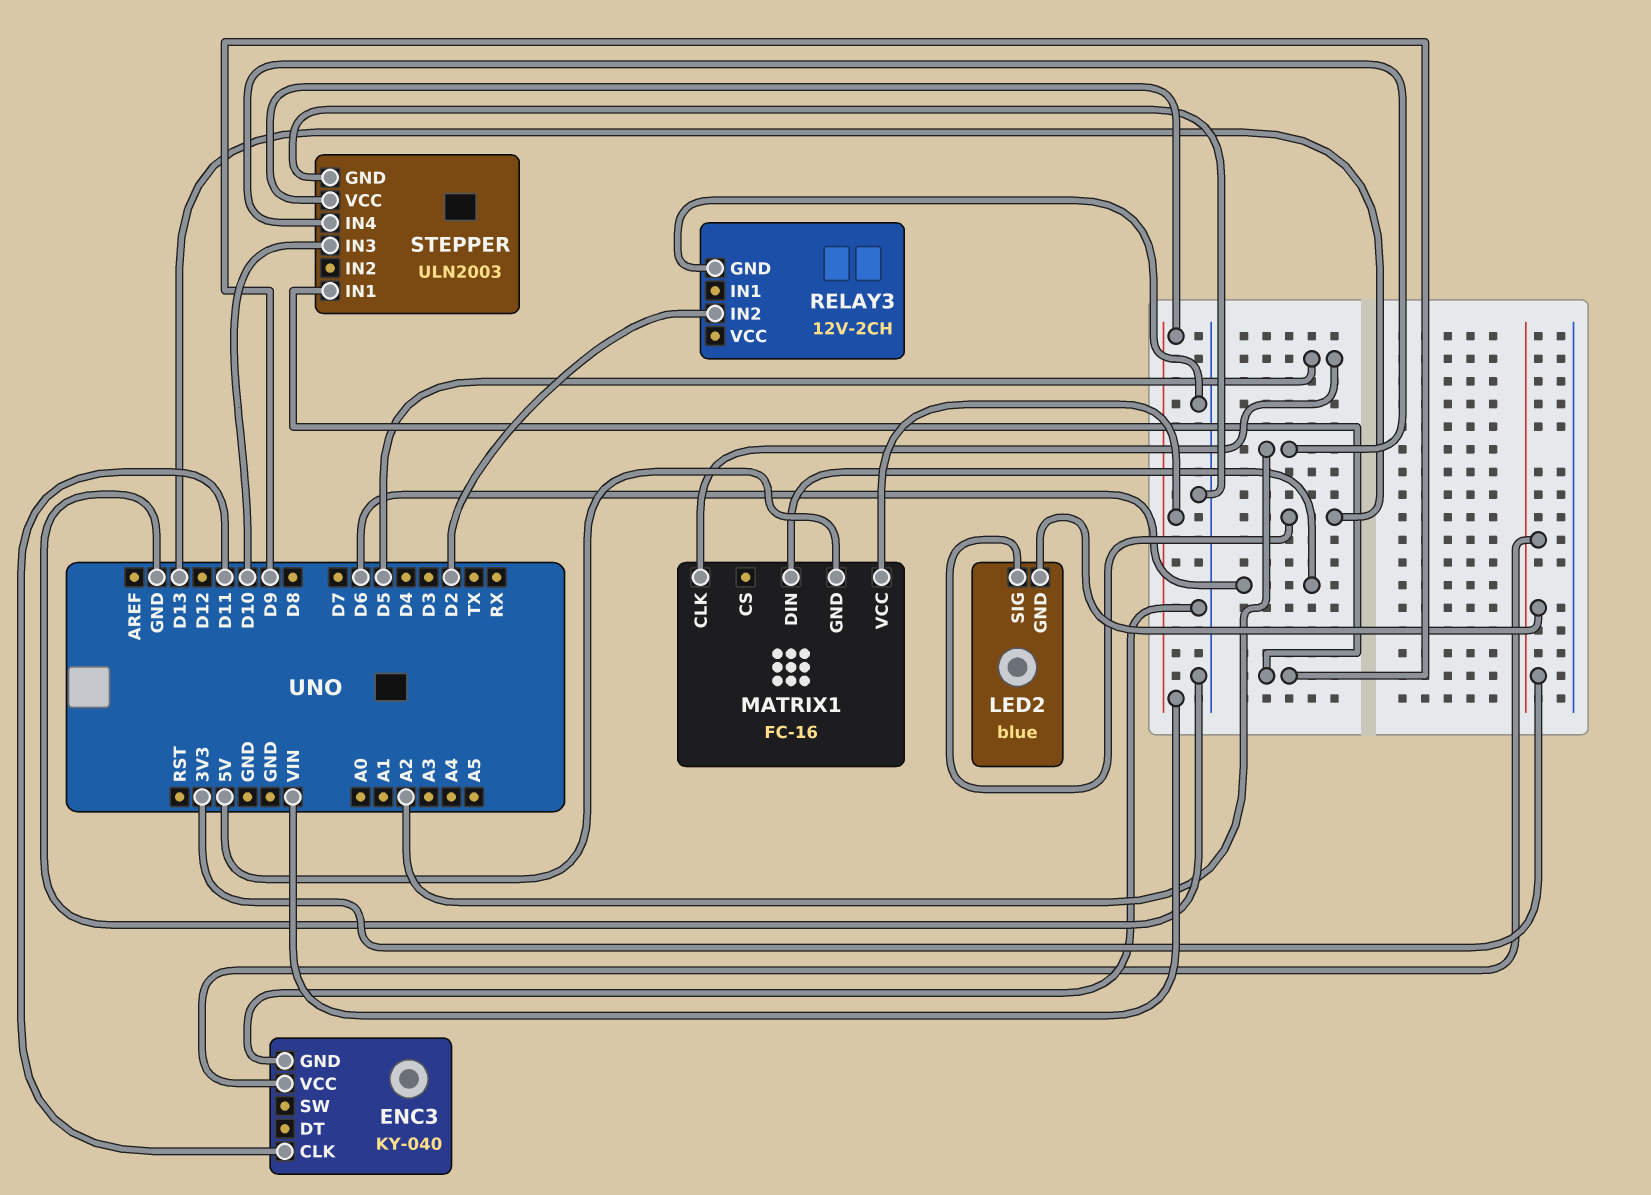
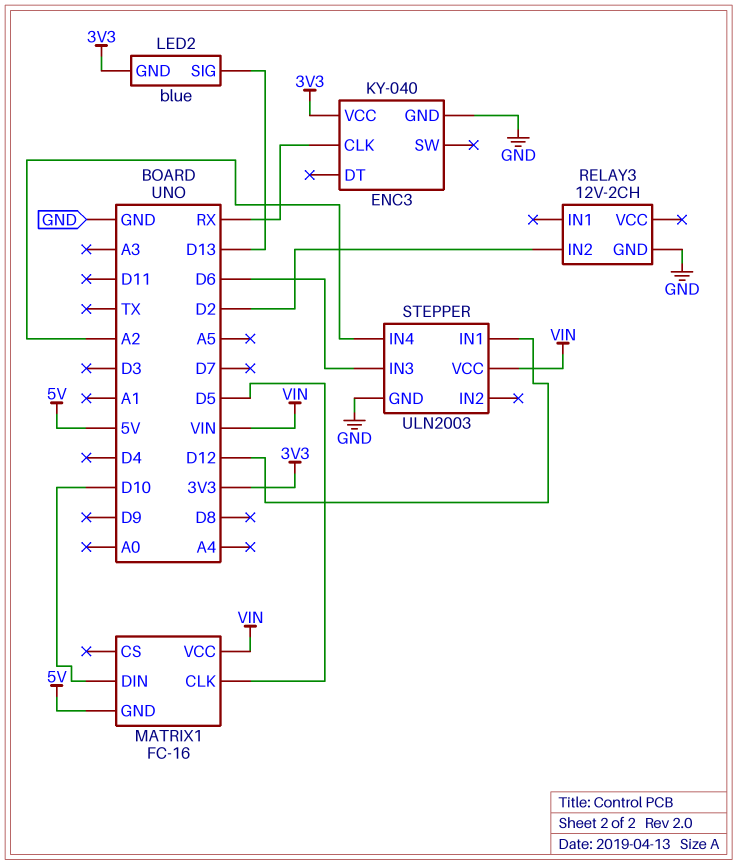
ENC3 pin CLK: D11 -> RX
MATRIX1 pin DIN: D6 -> D10
STEPPER pin IN1: D9 -> D12
STEPPER pin IN3: D10 -> D6

